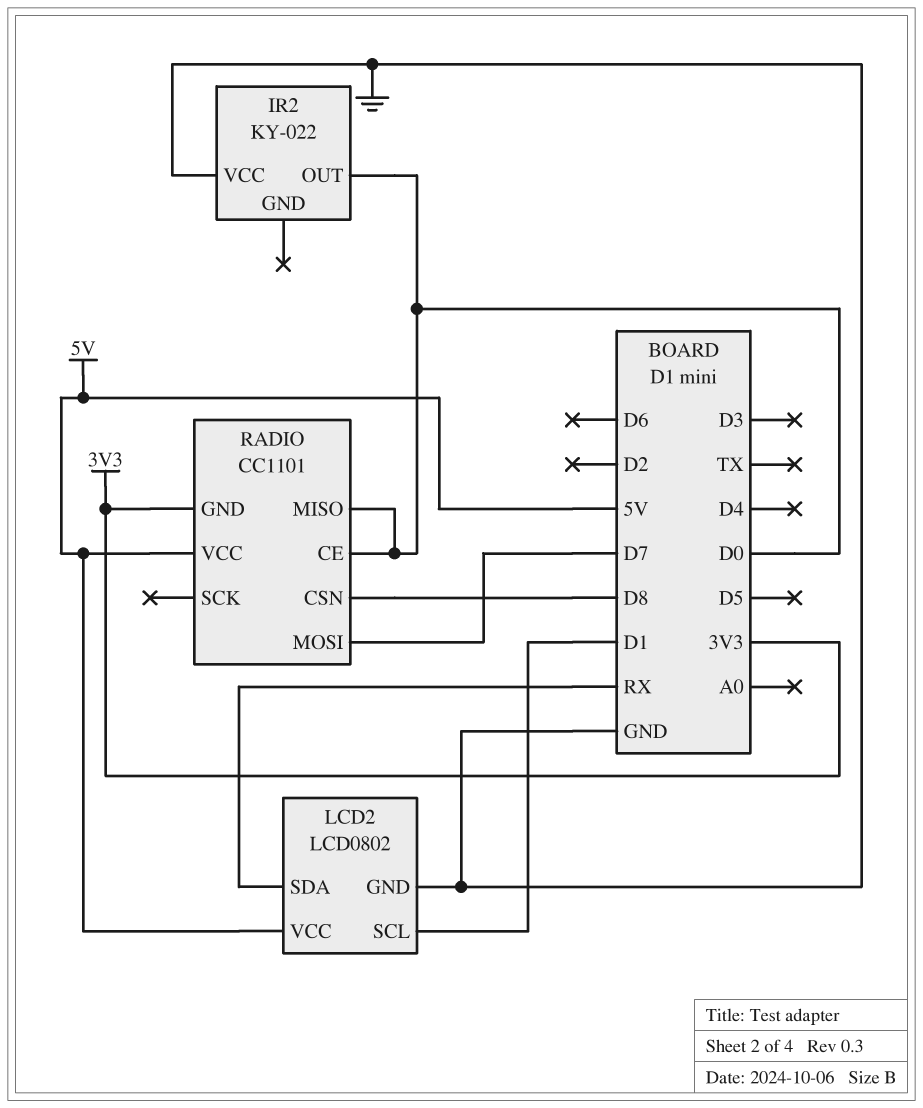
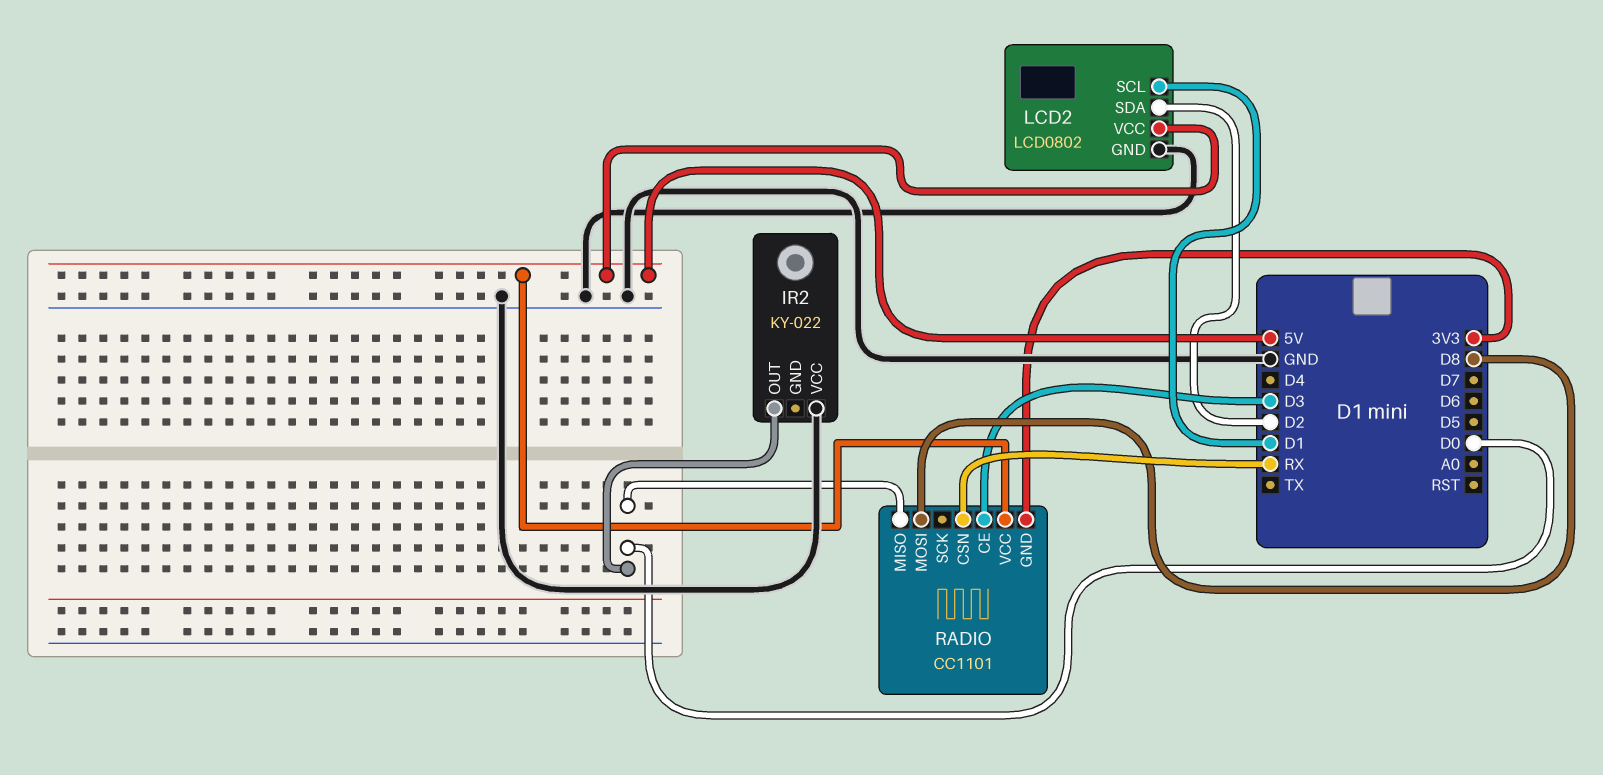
LCD2 pin SDA: RX -> D2
RADIO pin CE: D0 -> D3
RADIO pin CSN: D8 -> RX
RADIO pin MOSI: D7 -> D8

